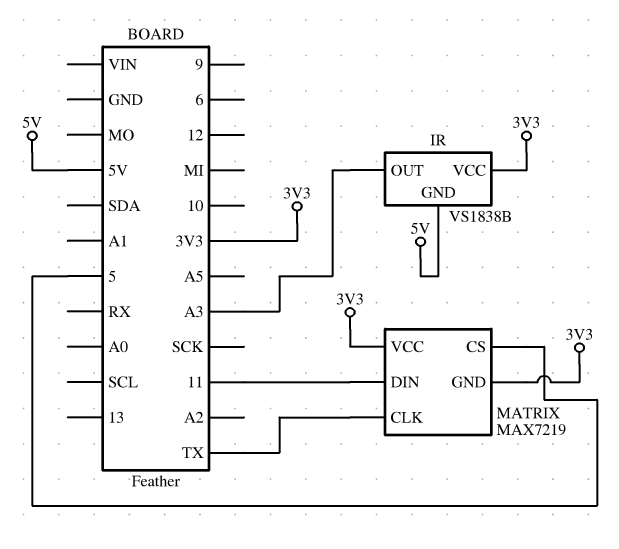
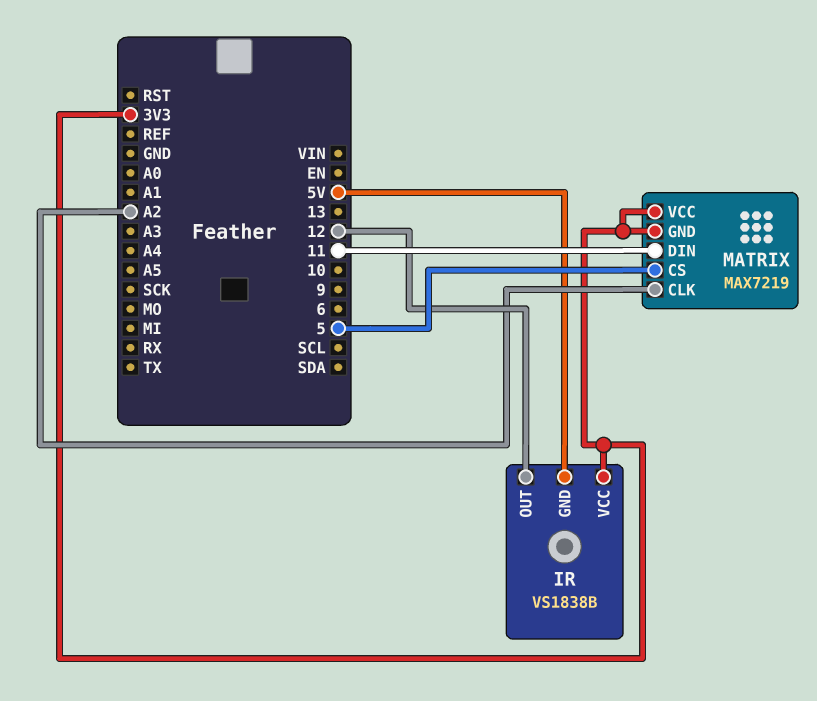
IR pin OUT: A3 -> 12
MATRIX pin CLK: TX -> A2

